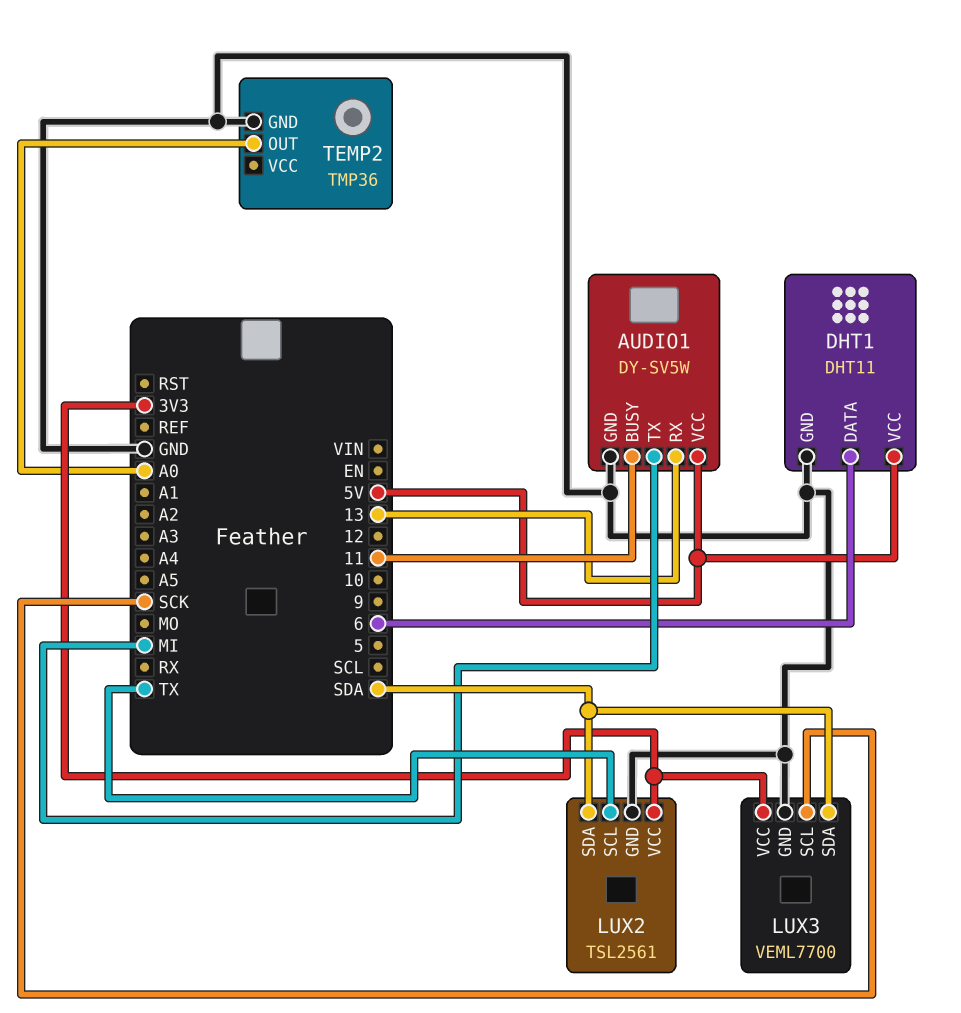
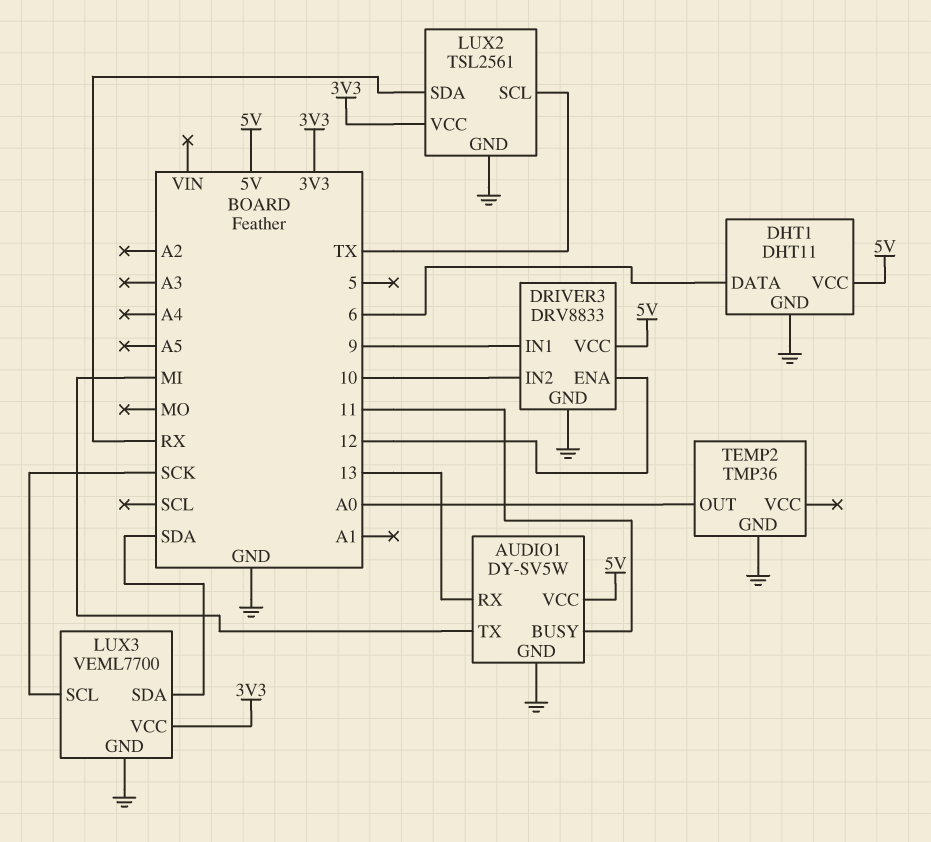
DRIVER3: none -> DRV8833
DRIVER3 pin ENA: none -> 12
DRIVER3 pin GND: none -> GND
DRIVER3 pin IN1: none -> 9
DRIVER3 pin IN2: none -> 10
DRIVER3 pin VCC: none -> 5V
LUX2 pin SDA: SDA -> RX

